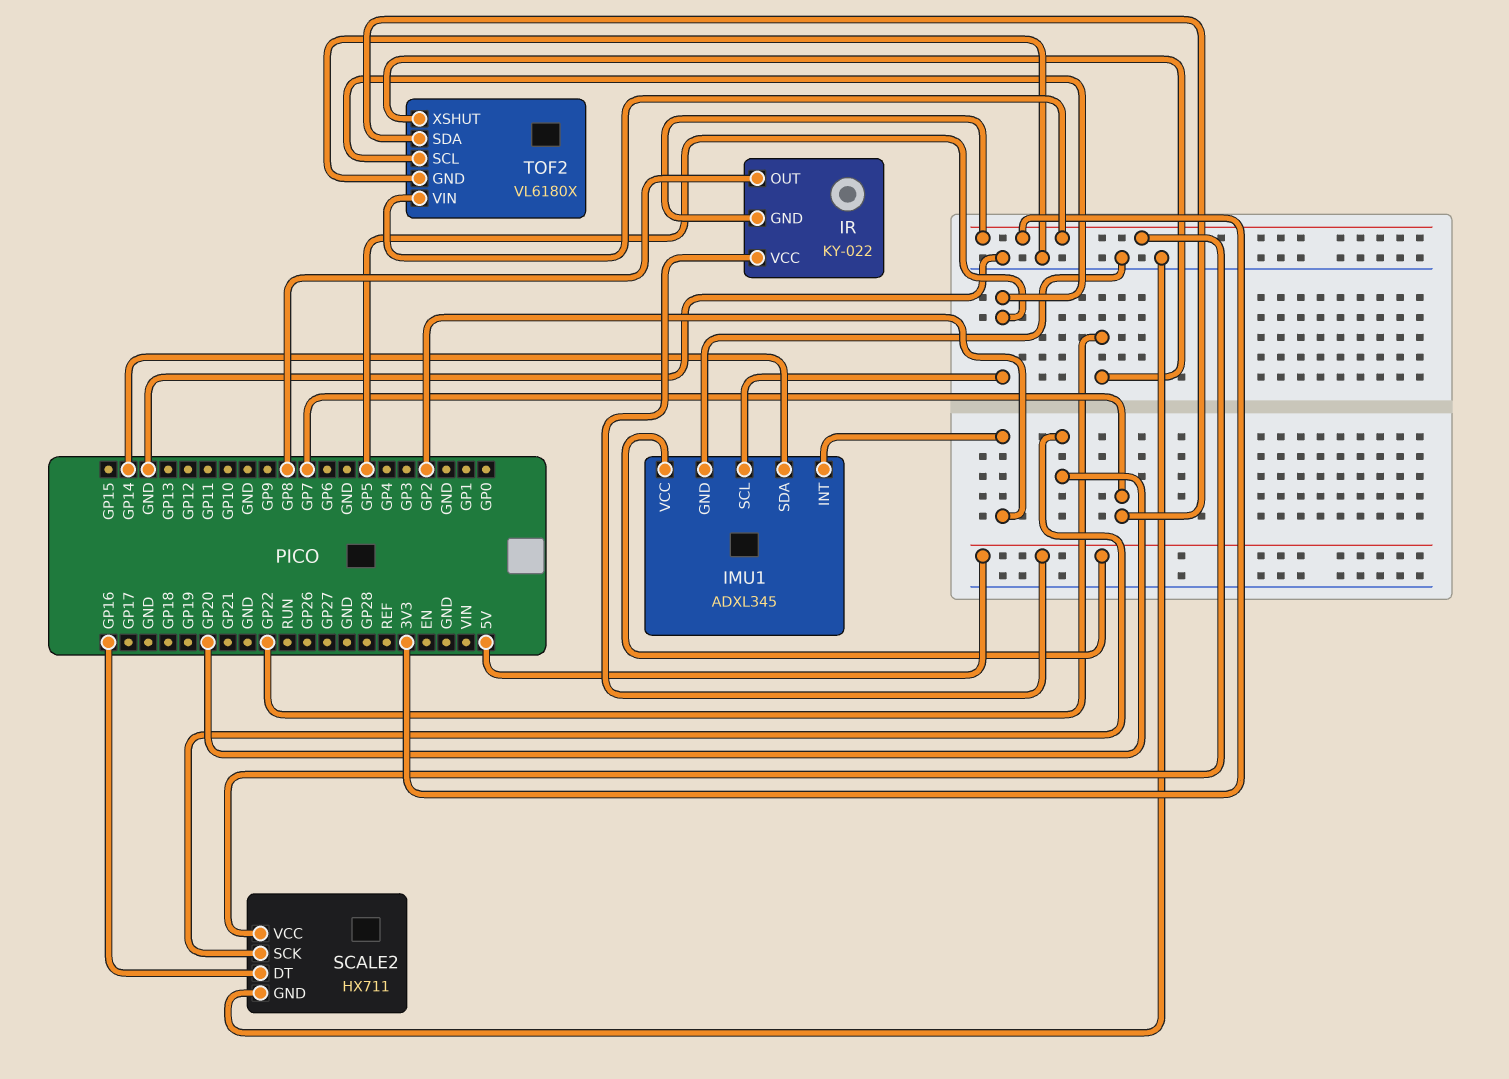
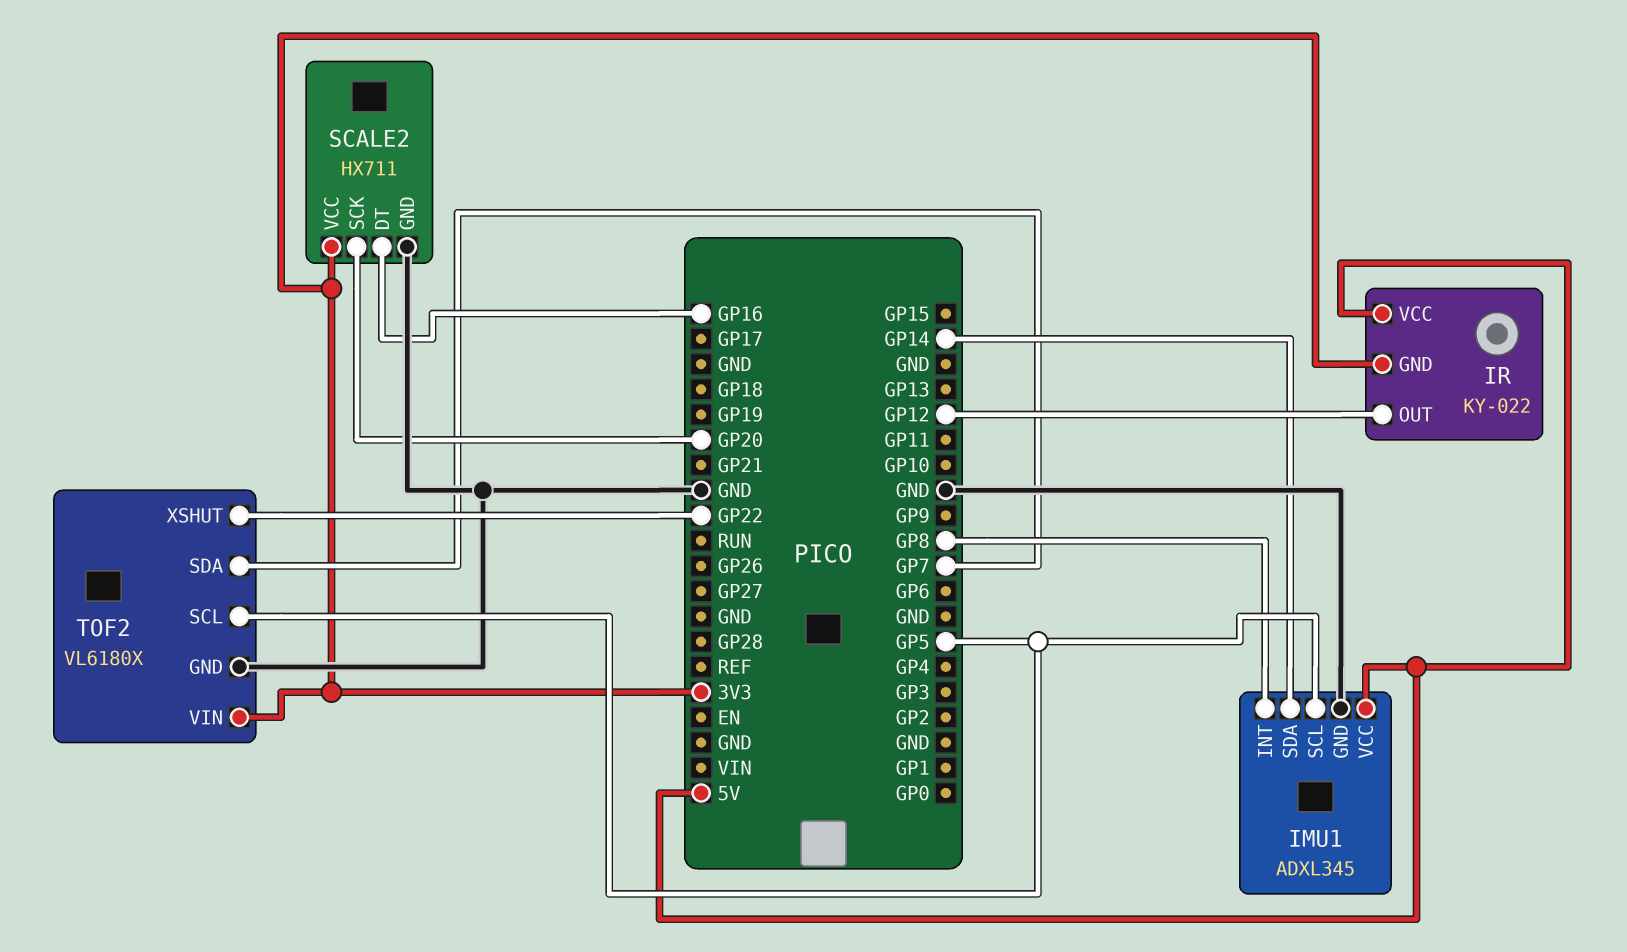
IMU1 pin INT: GP2 -> GP8
IR pin OUT: GP8 -> GP12

